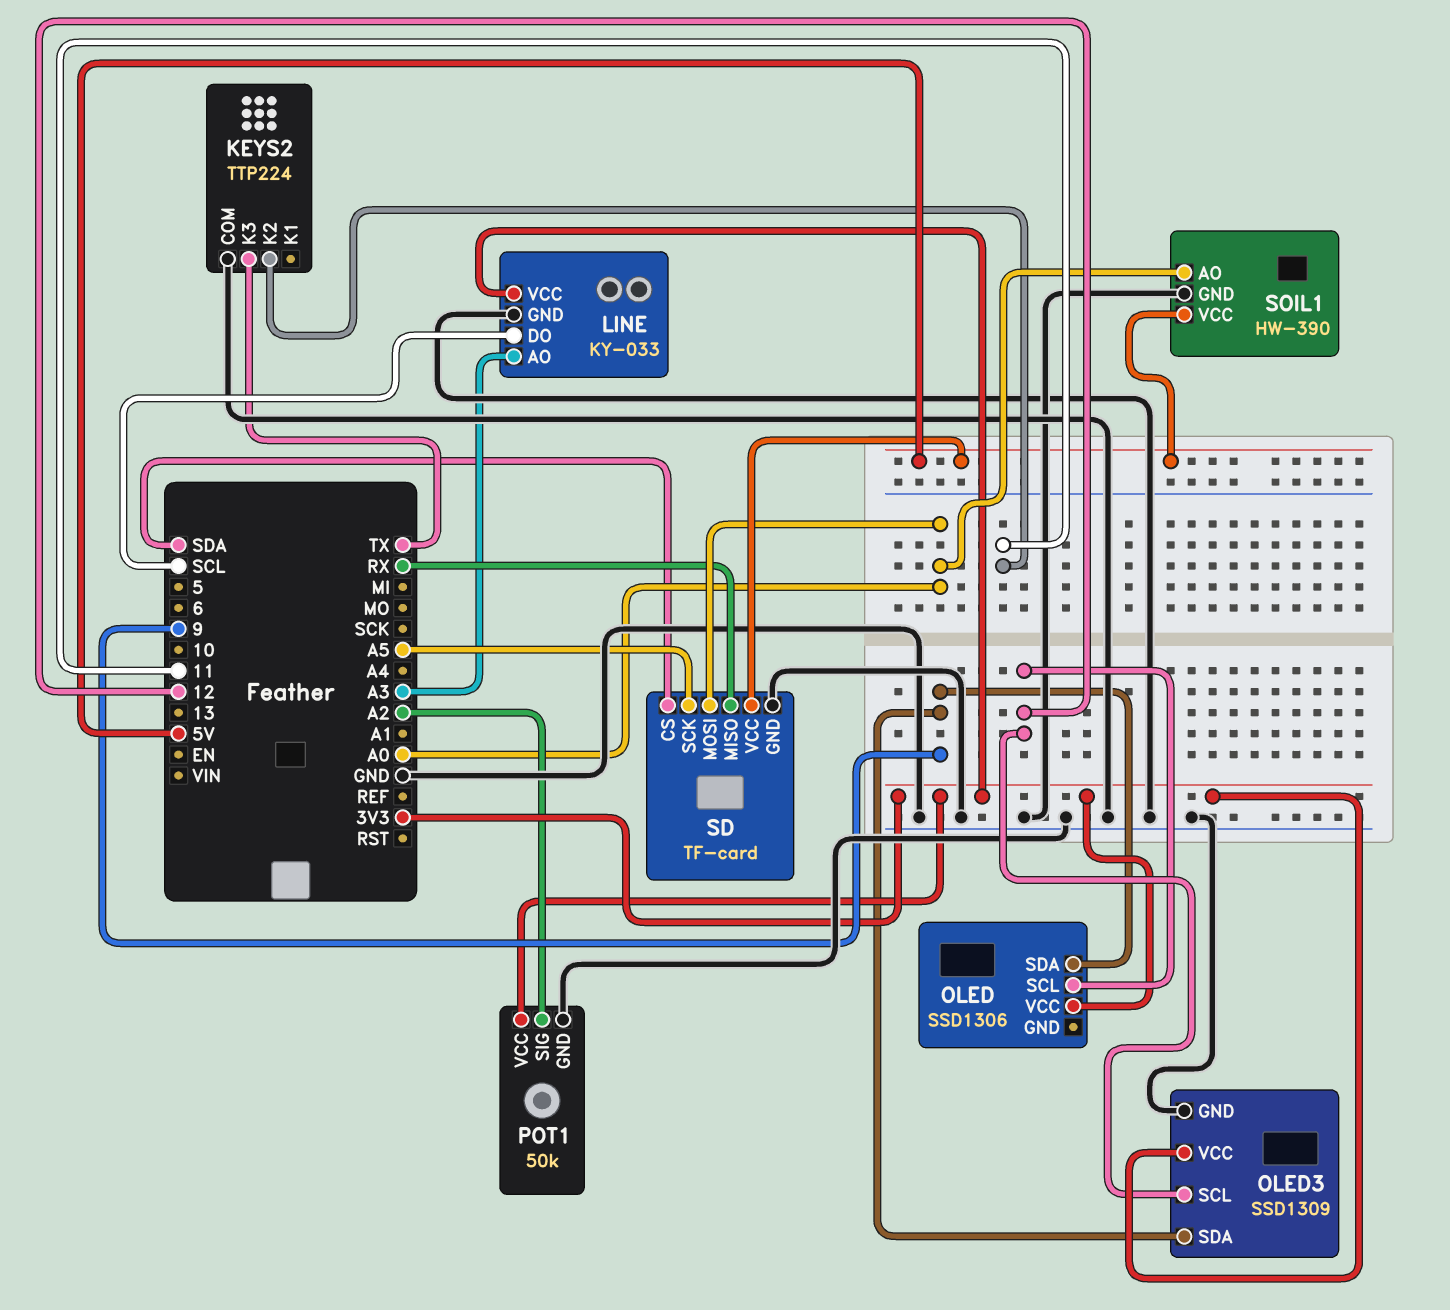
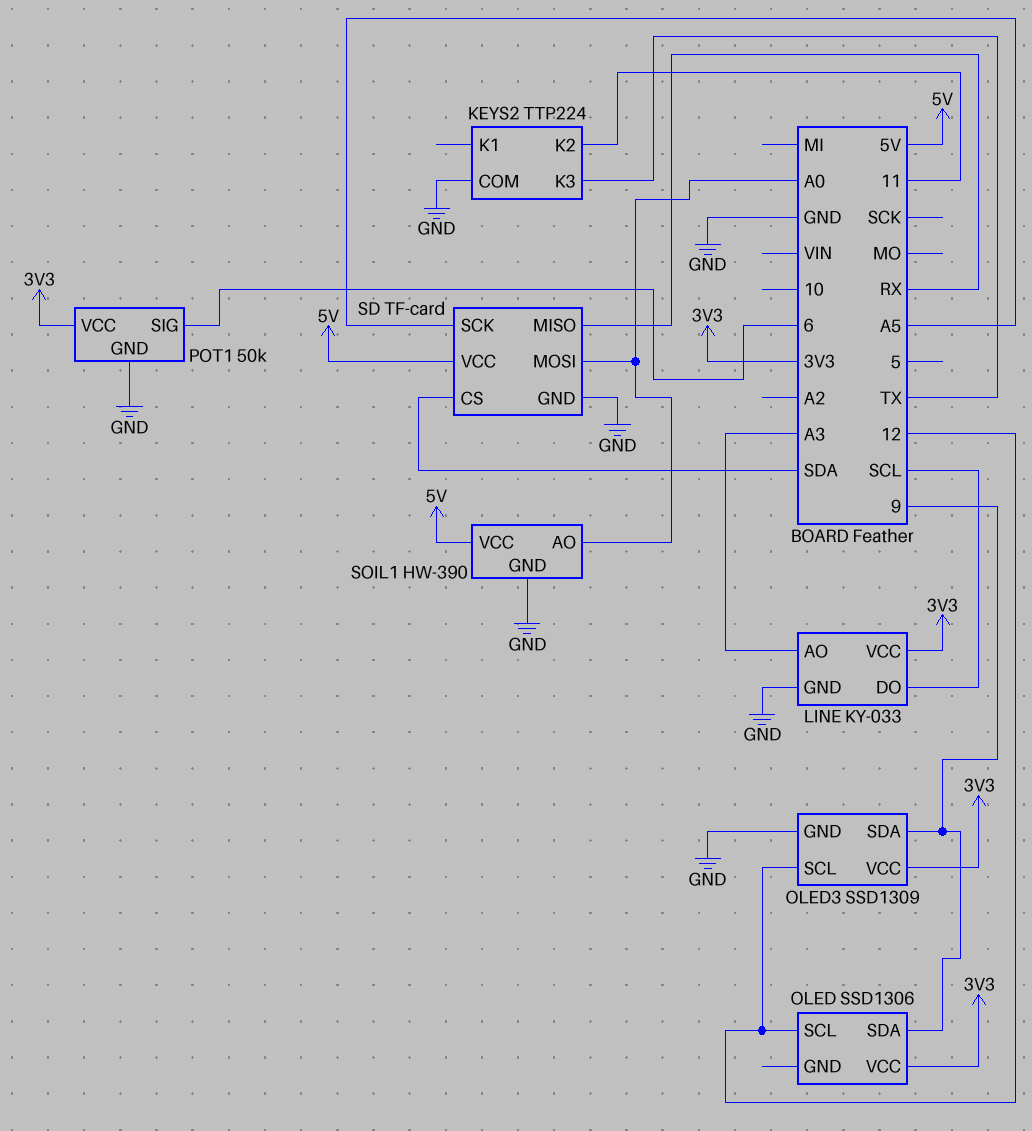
POT1 pin SIG: A2 -> 6

